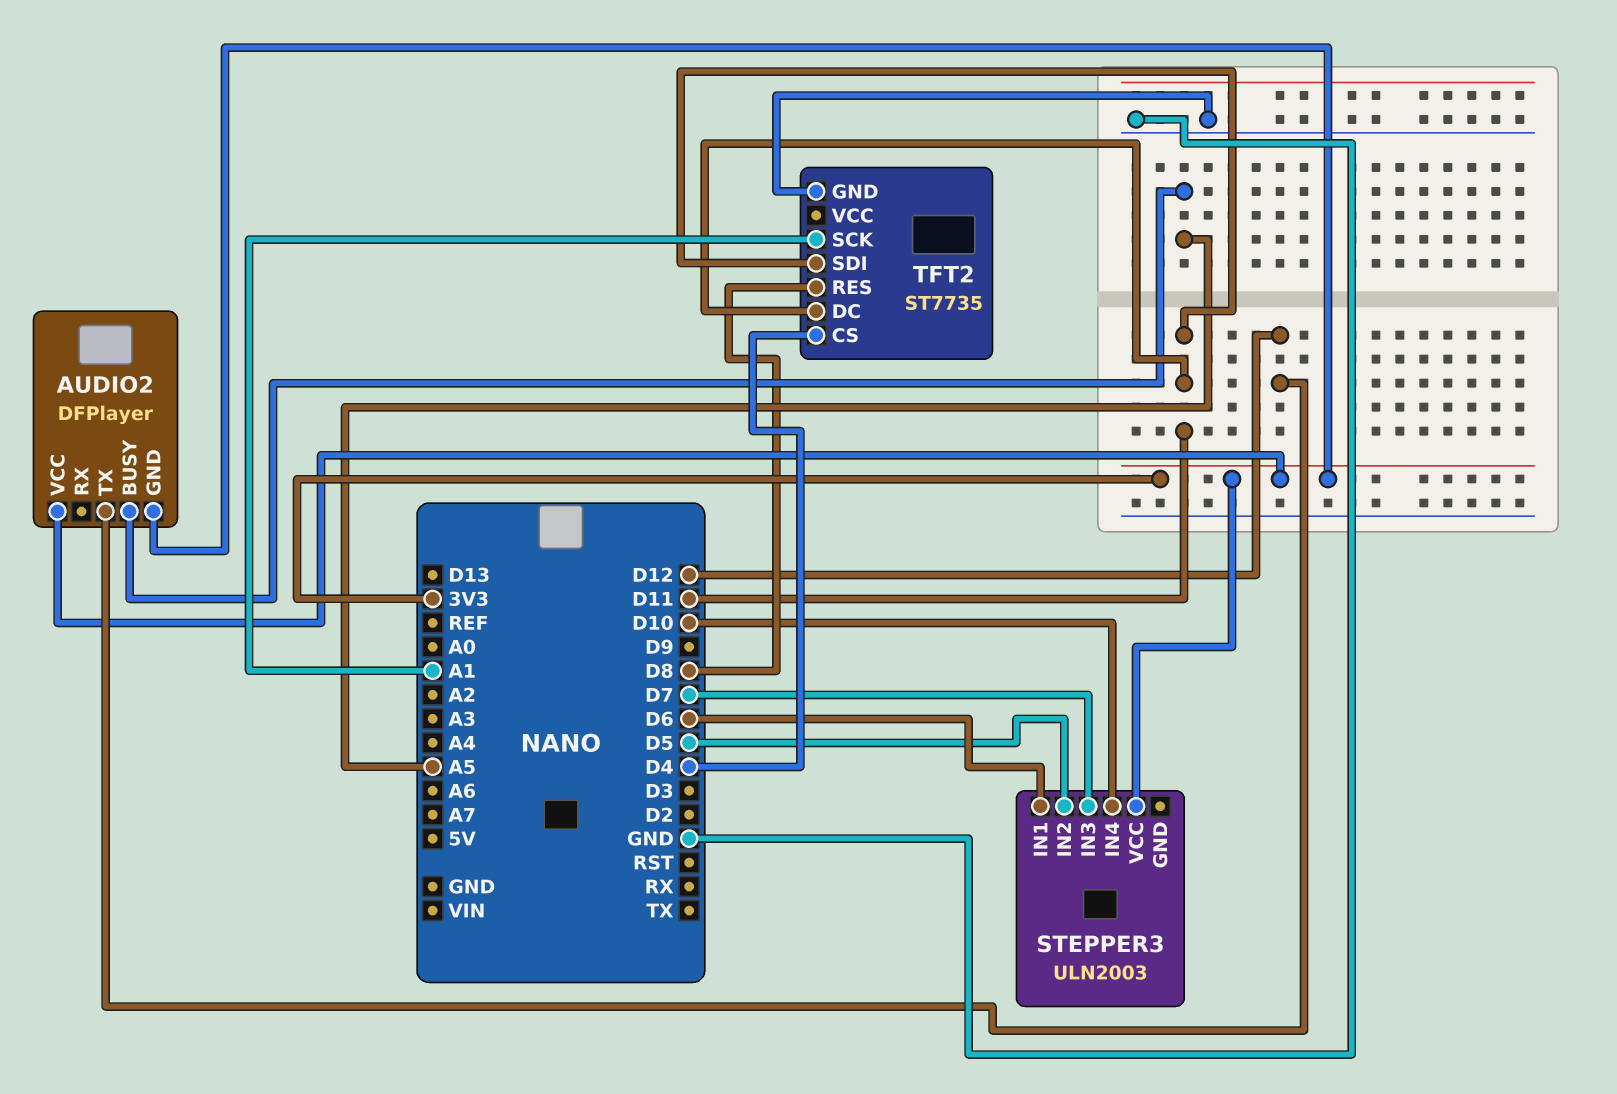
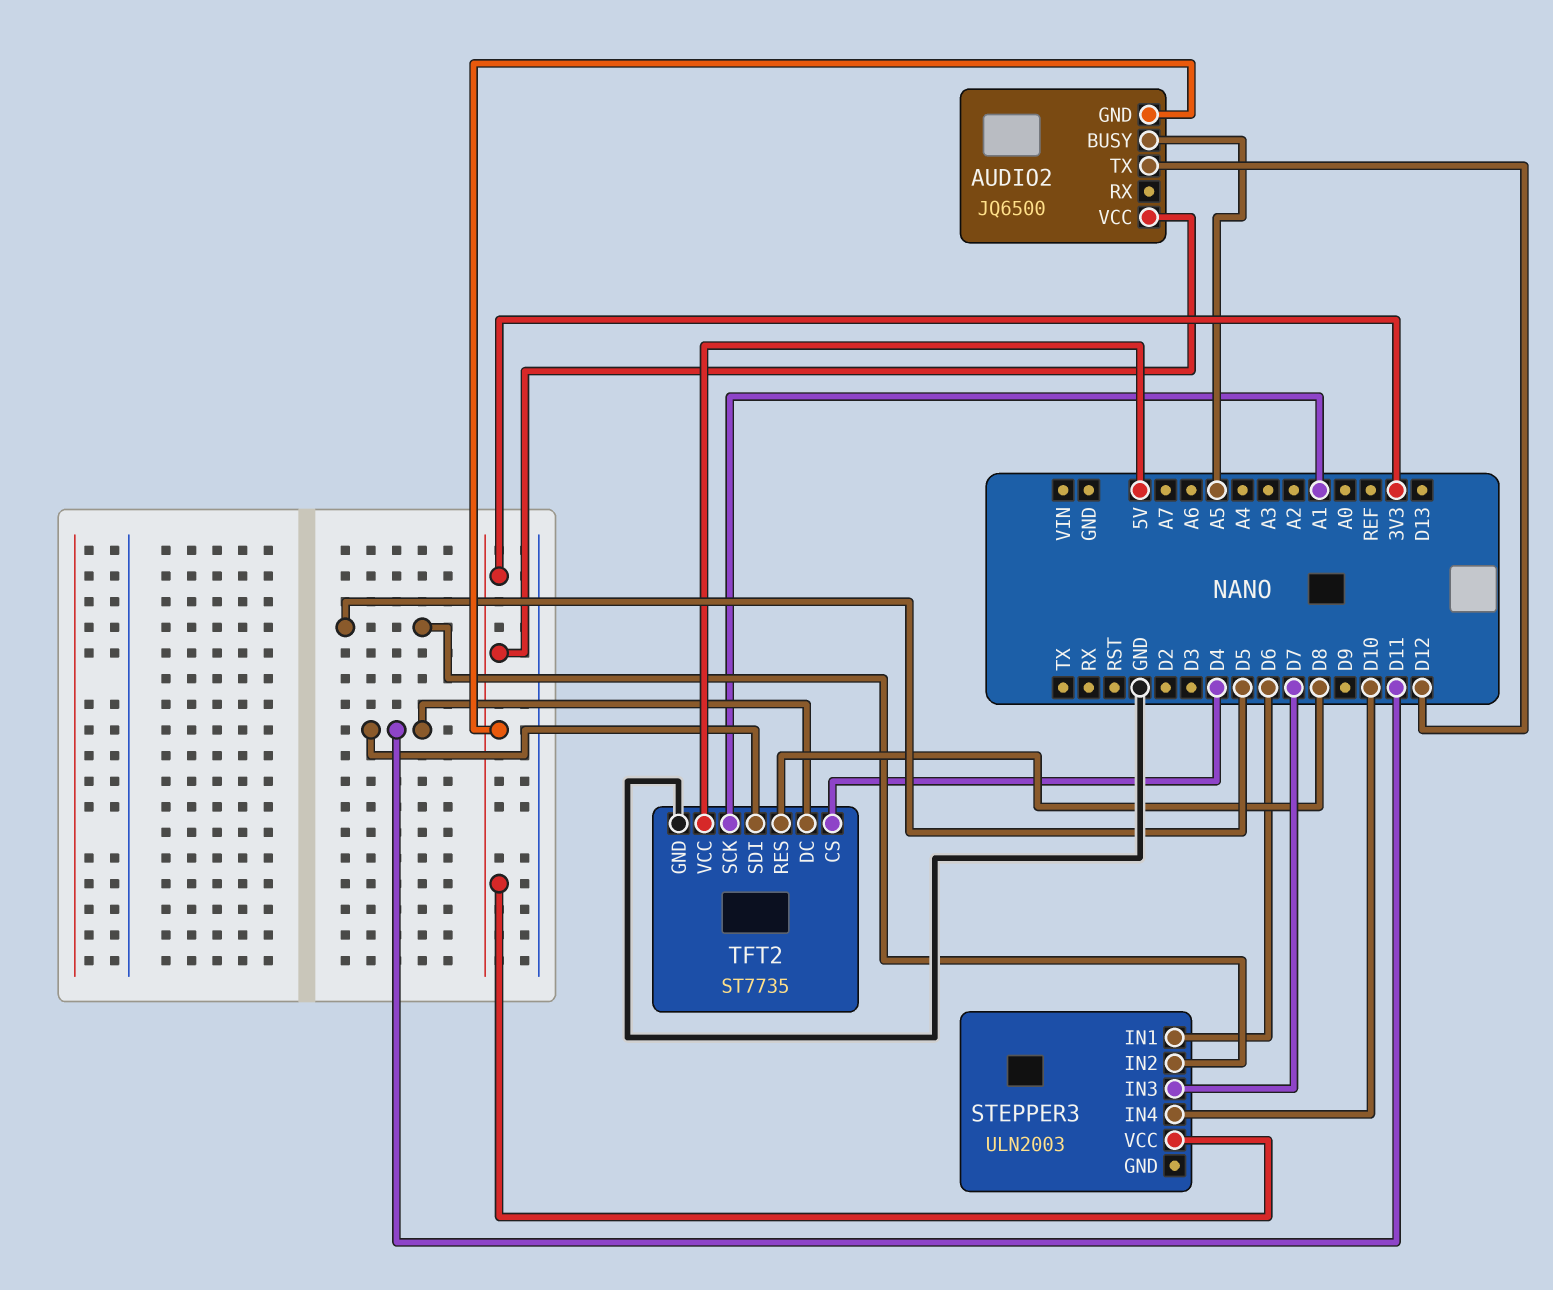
AUDIO2: DFPlayer -> JQ6500
TFT2 pin VCC: none -> 5V

